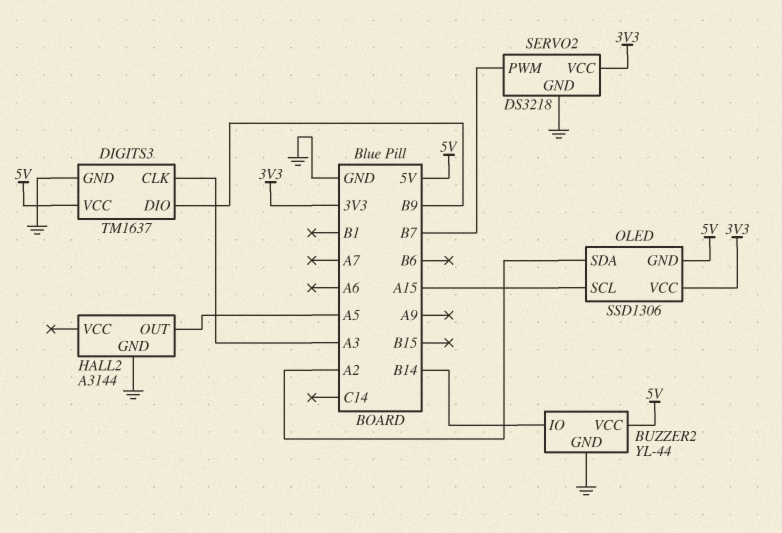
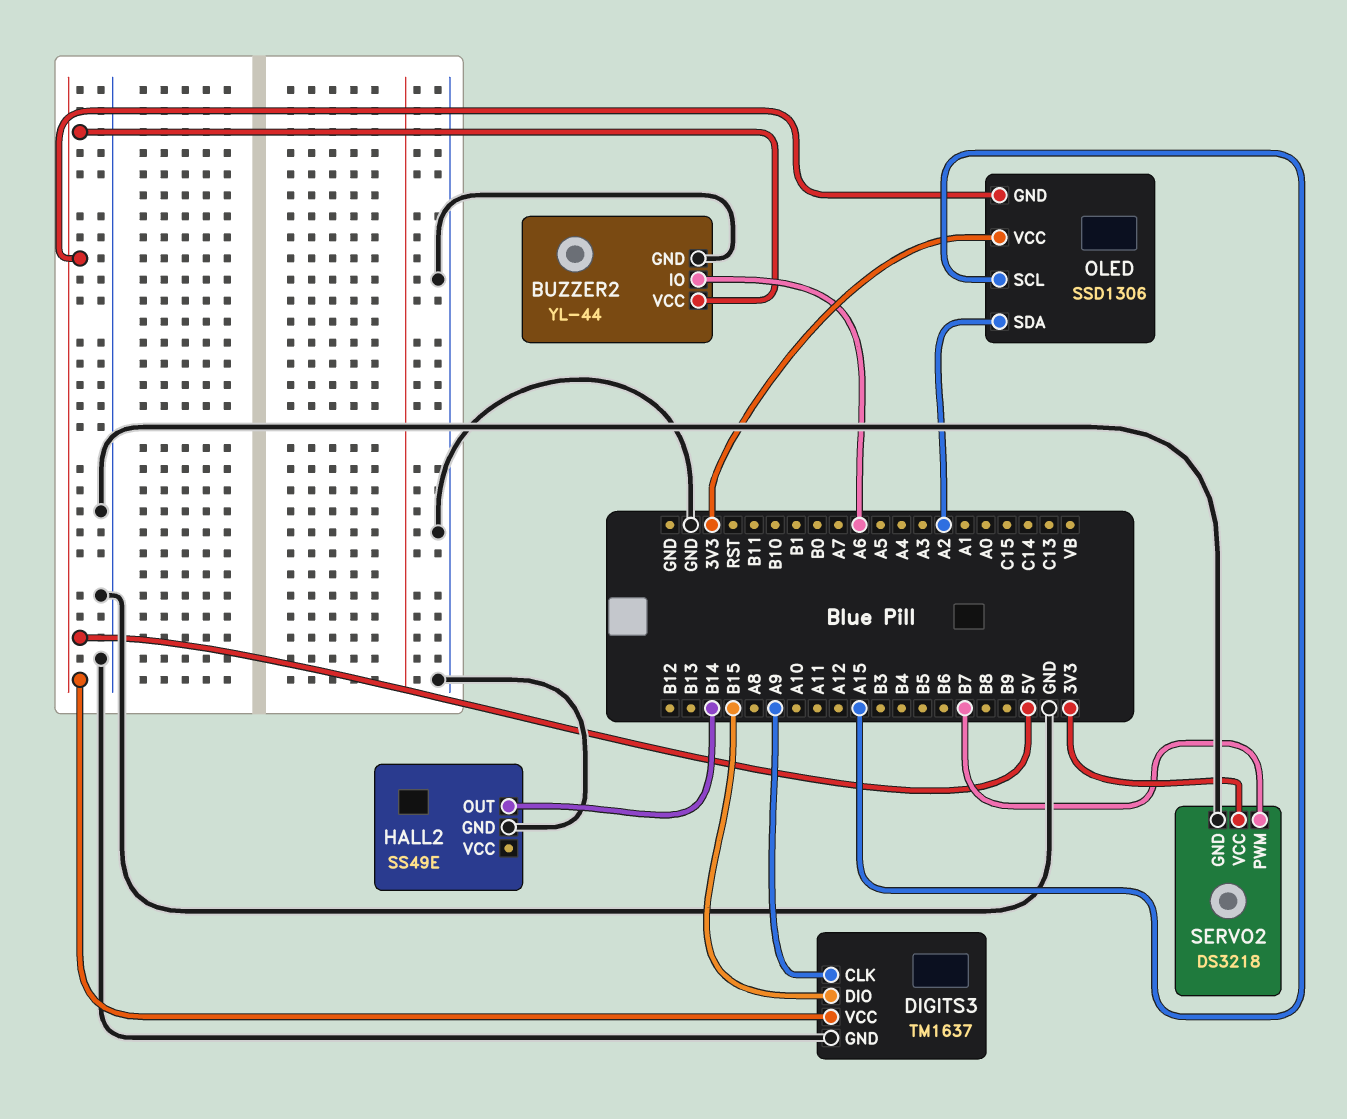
BUZZER2 pin IO: B14 -> A6
DIGITS3 pin CLK: A3 -> A9
DIGITS3 pin DIO: B9 -> B15
HALL2: A3144 -> SS49E
HALL2 pin OUT: A5 -> B14

